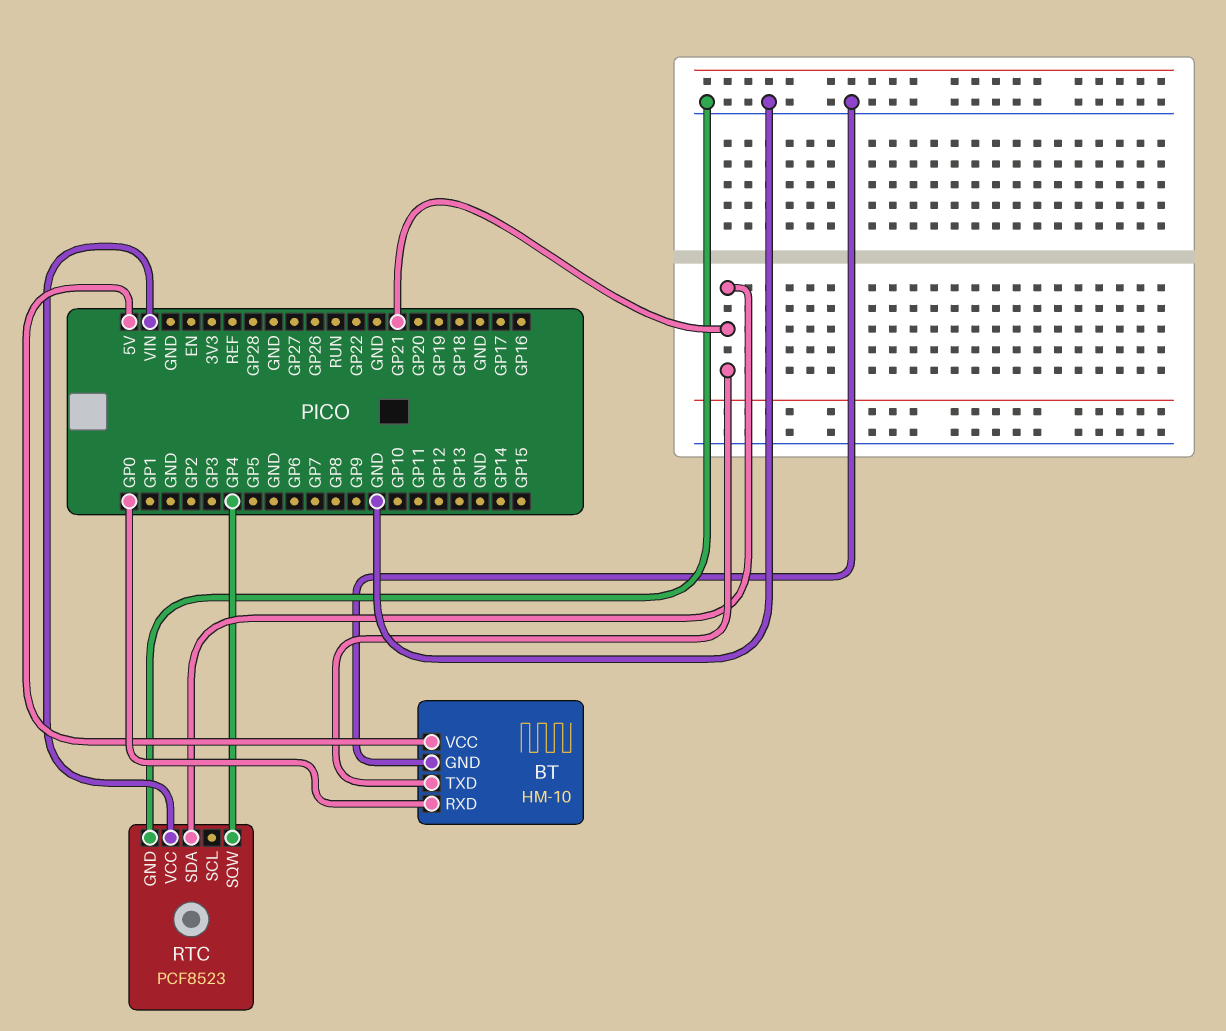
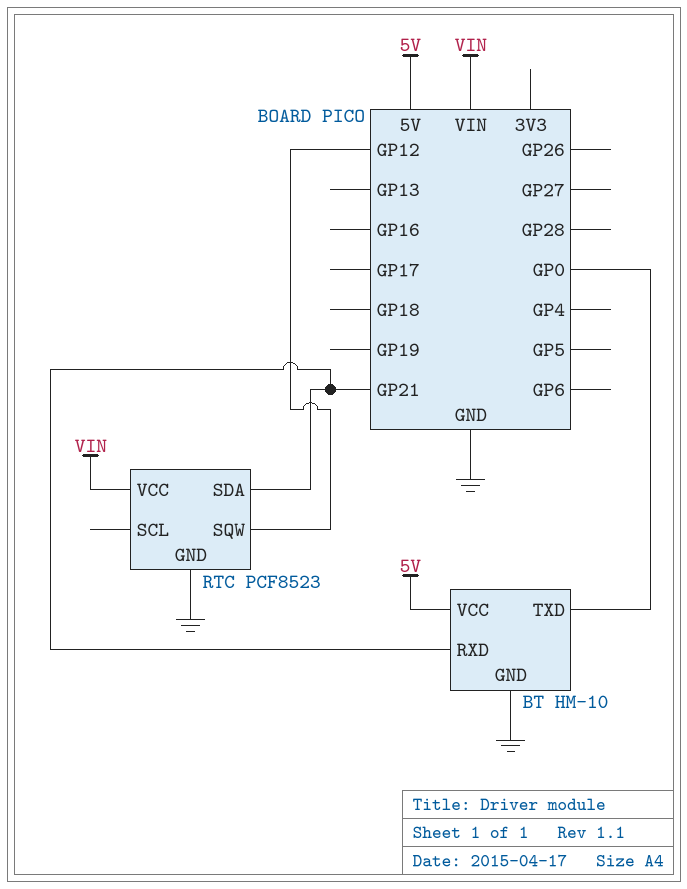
BT pin RXD: GP0 -> GP21
BT pin TXD: GP21 -> GP0
RTC pin SQW: GP4 -> GP12

